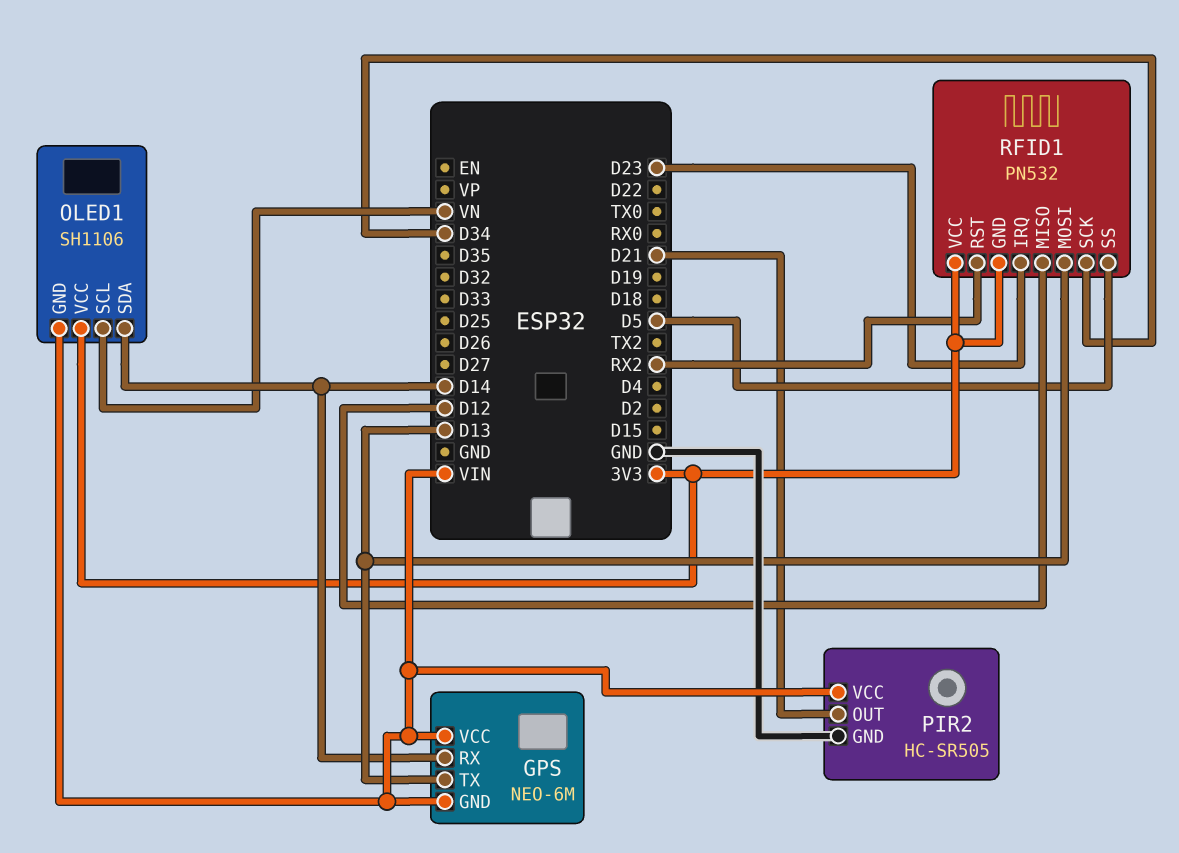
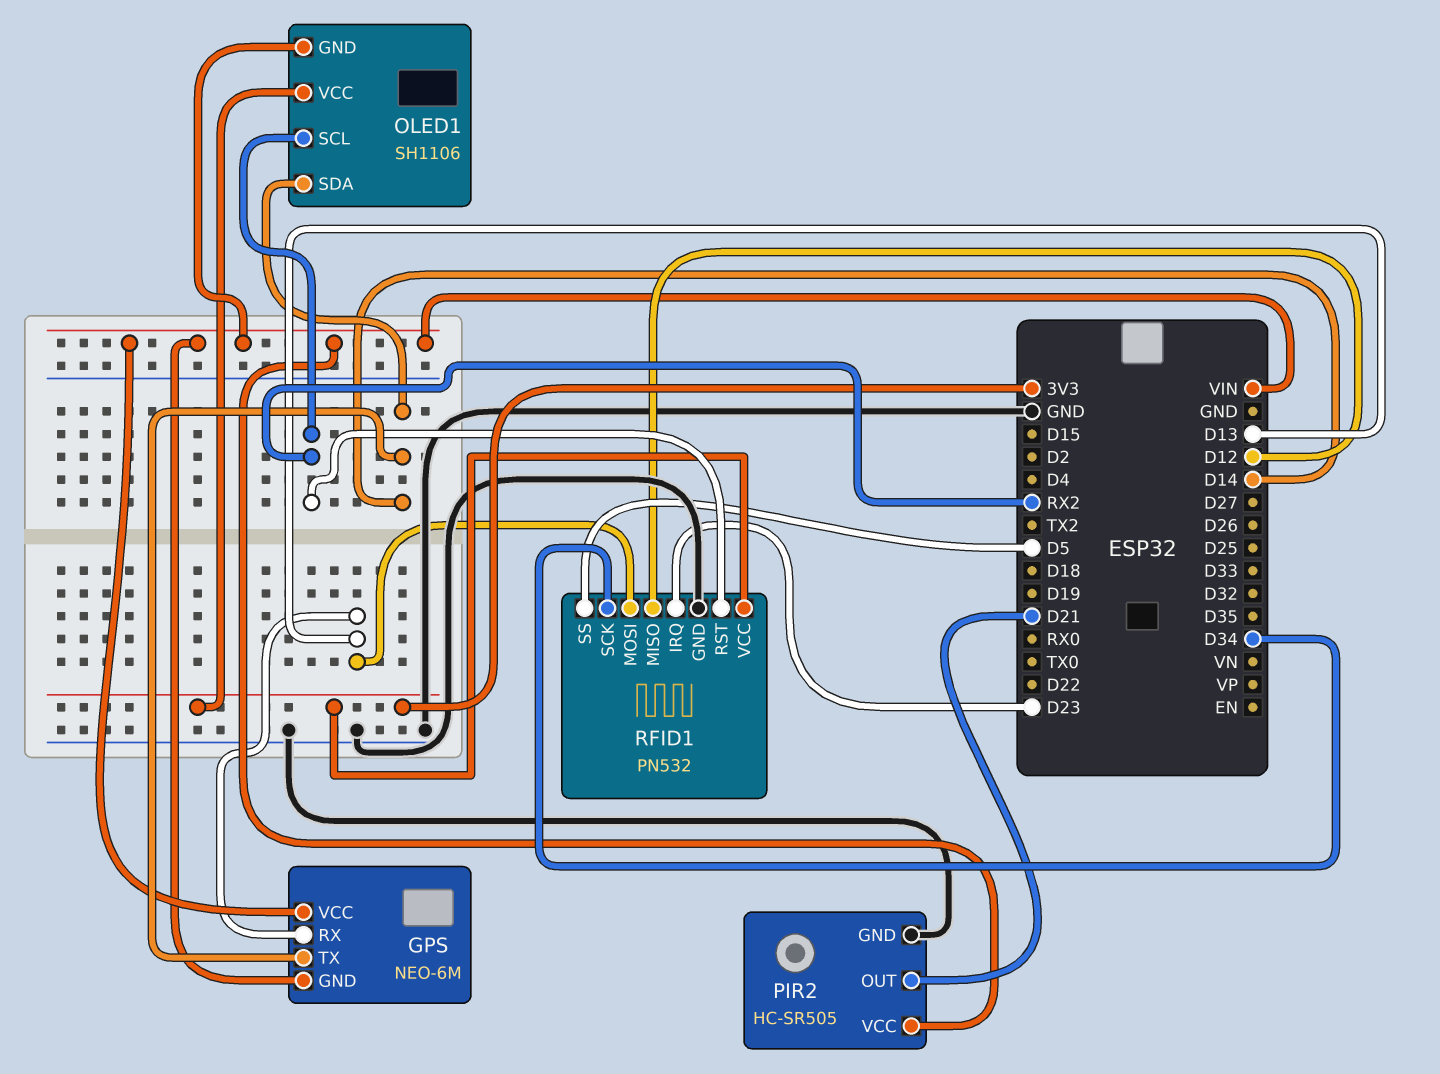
GPS pin RX: D14 -> D13
GPS pin TX: D13 -> D14
OLED1 pin SCL: VN -> RX2
RFID1 pin GND: 3V3 -> GND

